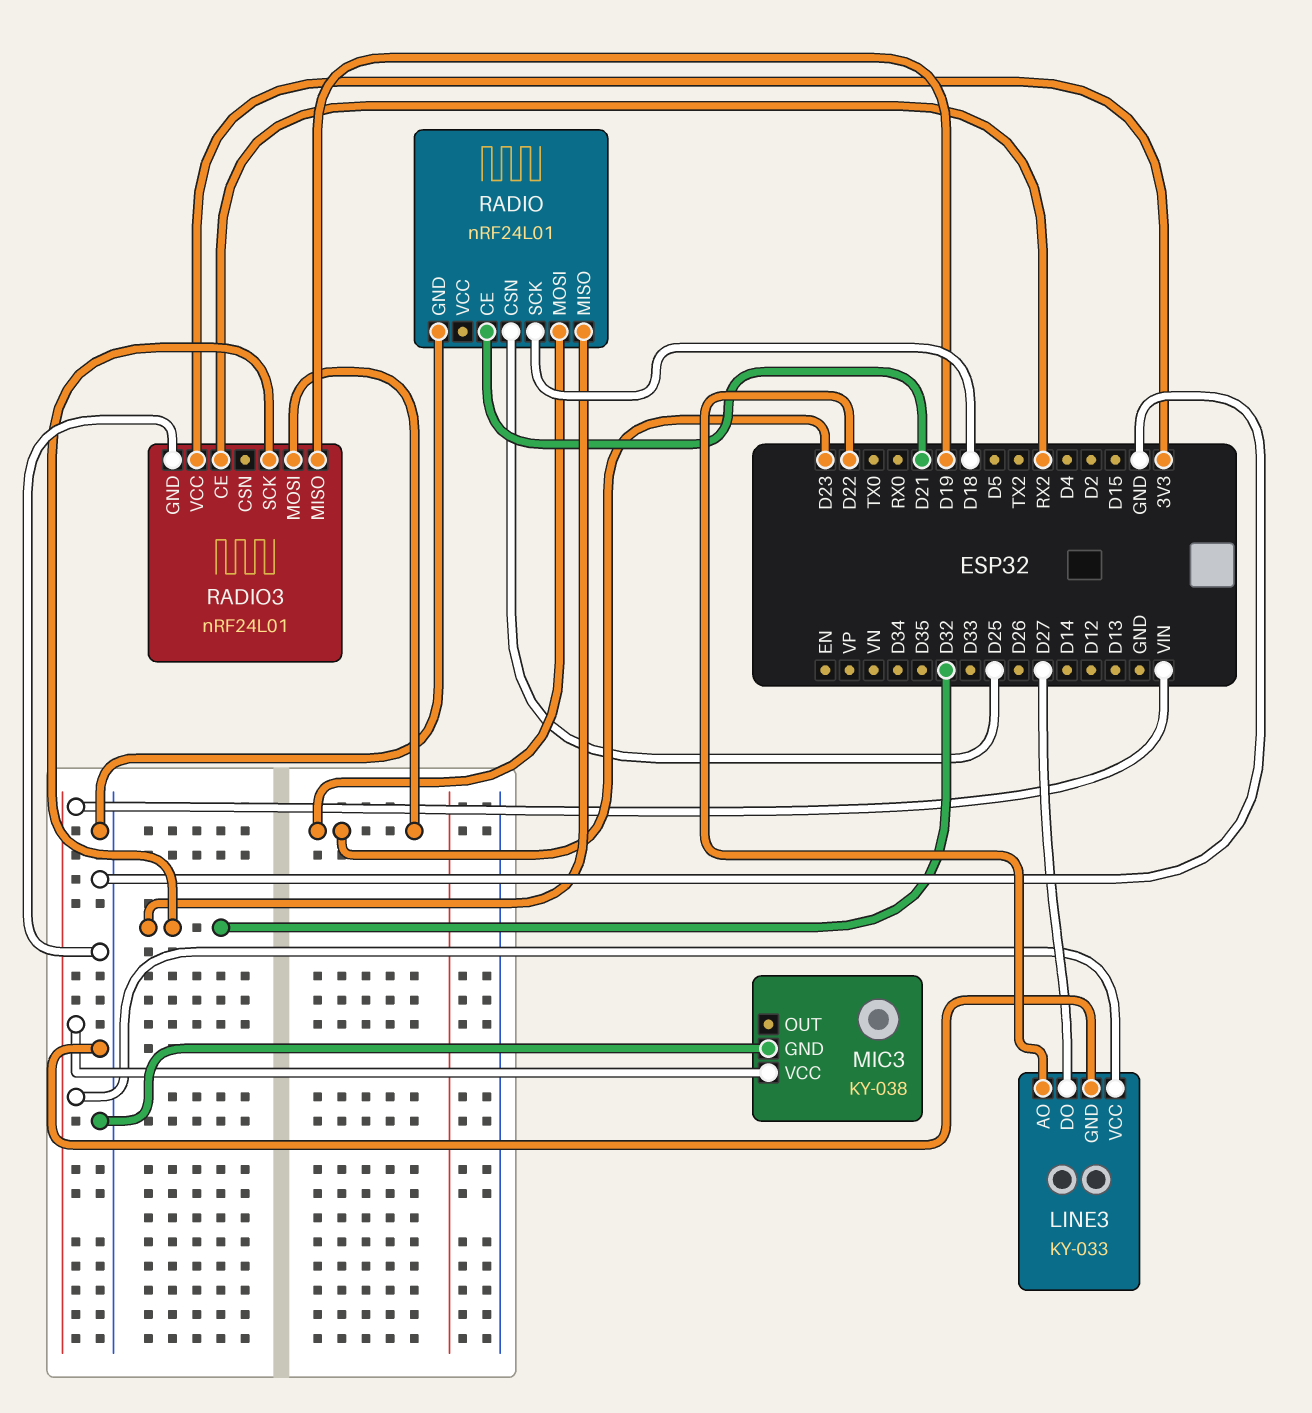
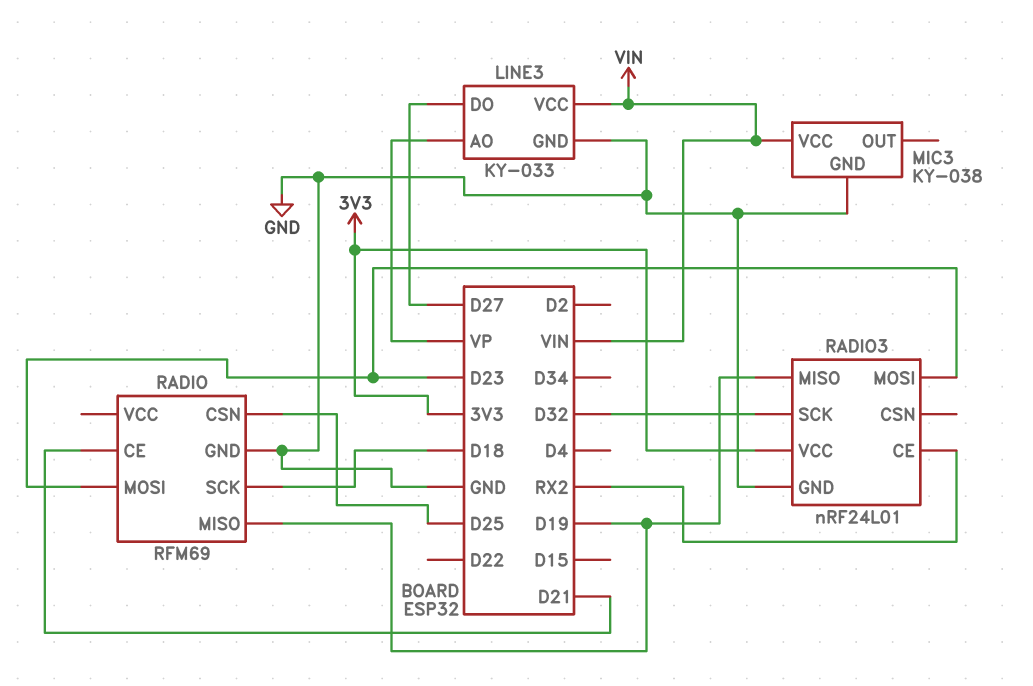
LINE3 pin AO: D22 -> VP
RADIO: nRF24L01 -> RFM69
RADIO pin MISO: D32 -> D19

